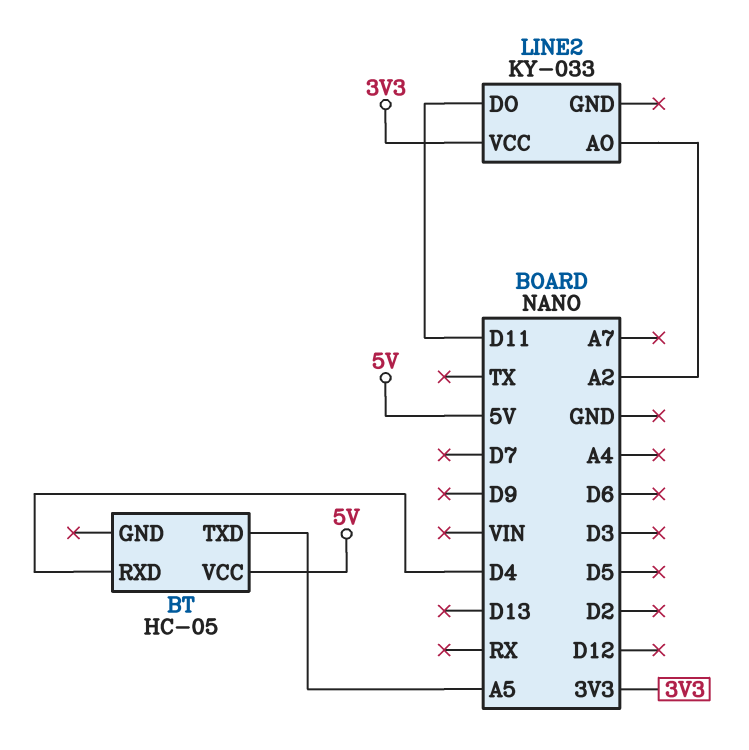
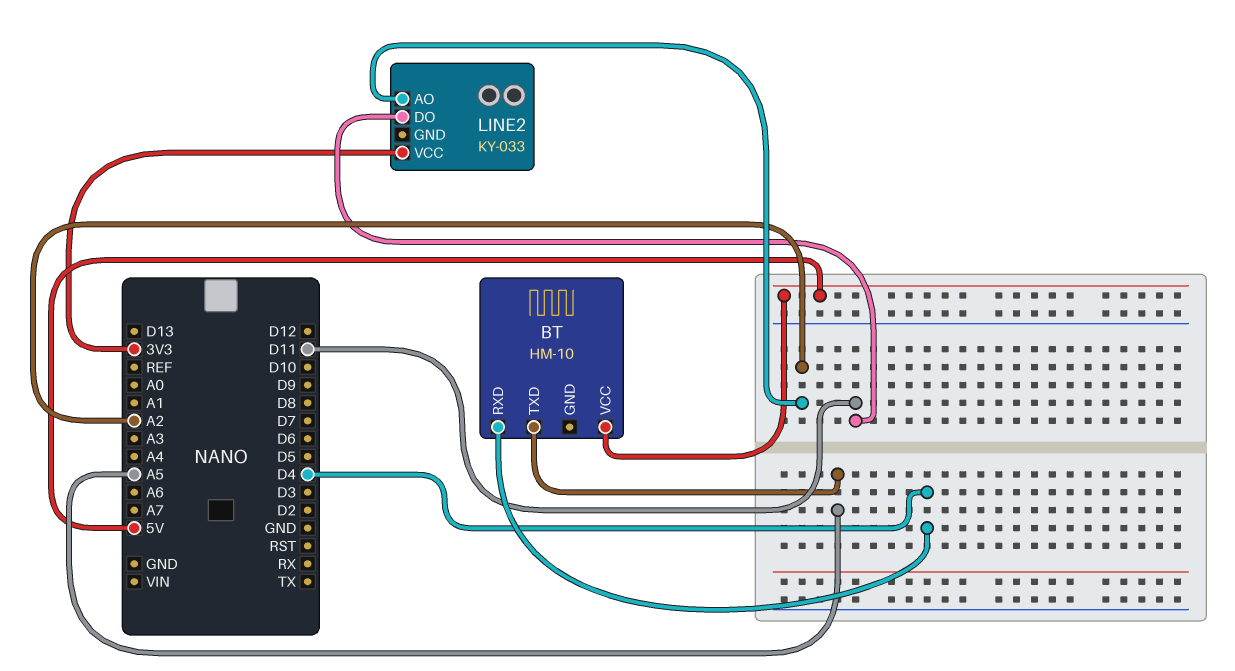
BT: HC-05 -> HM-10

